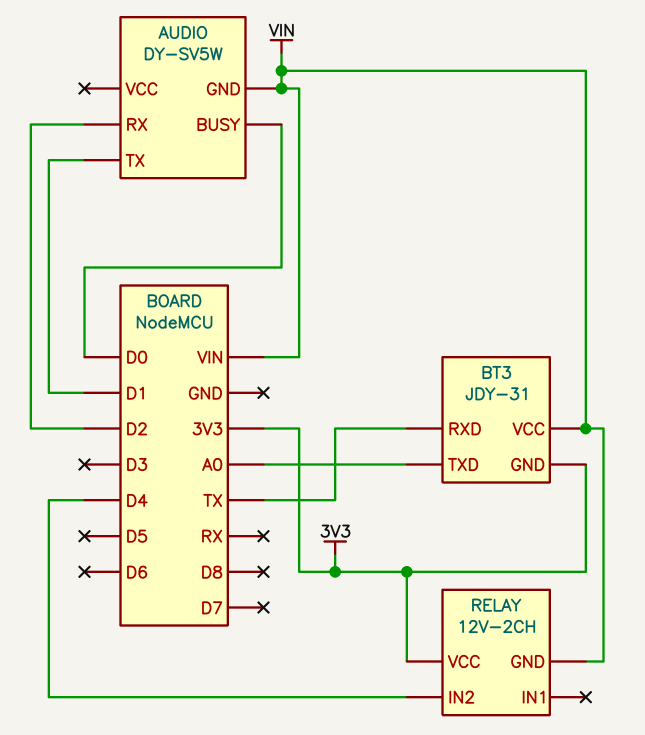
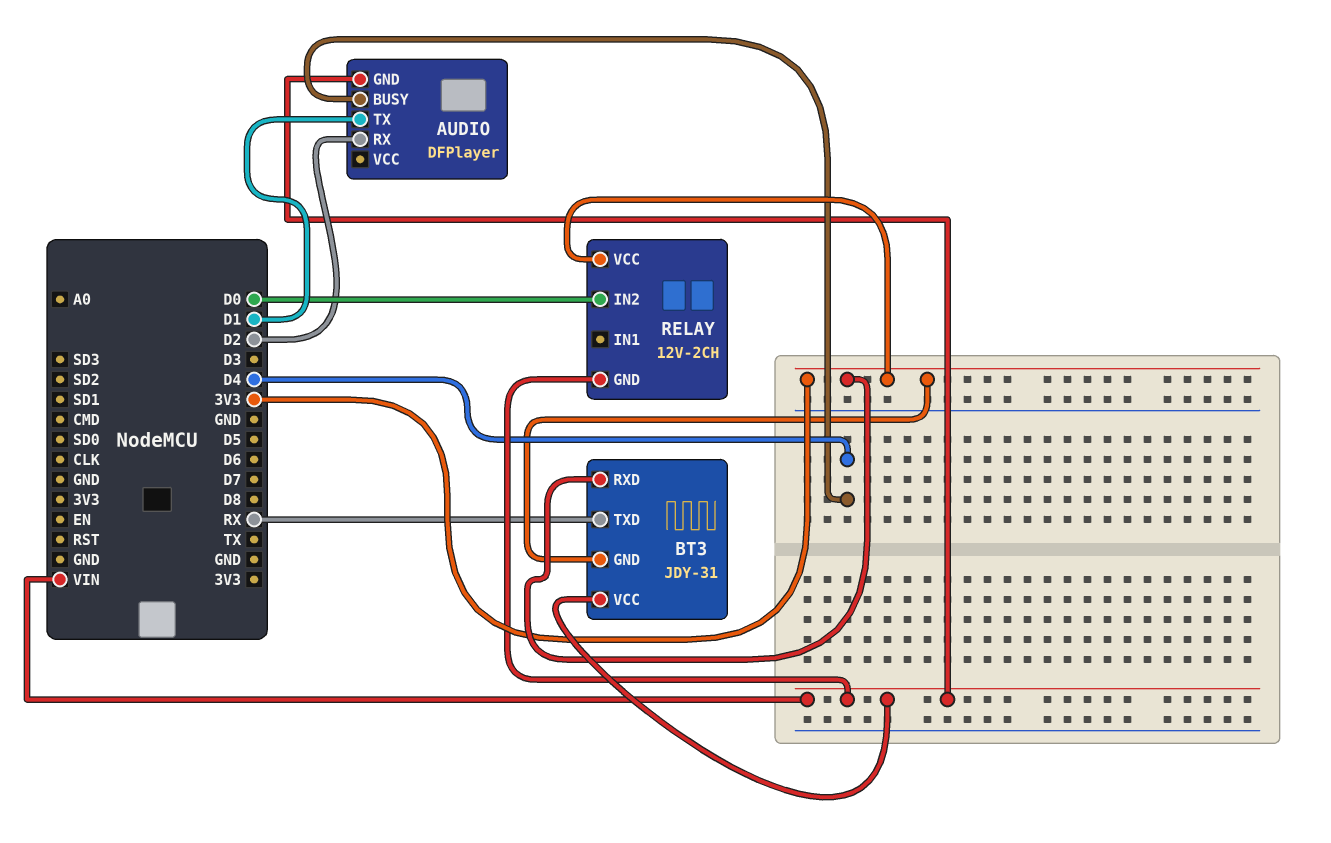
AUDIO: DY-SV5W -> DFPlayer
AUDIO pin BUSY: D0 -> D4
BT3 pin RXD: TX -> 3V3
BT3 pin TXD: A0 -> RX
RELAY pin IN2: D4 -> D0

